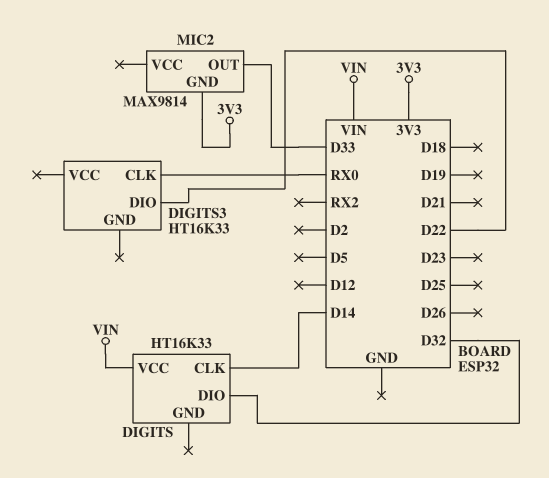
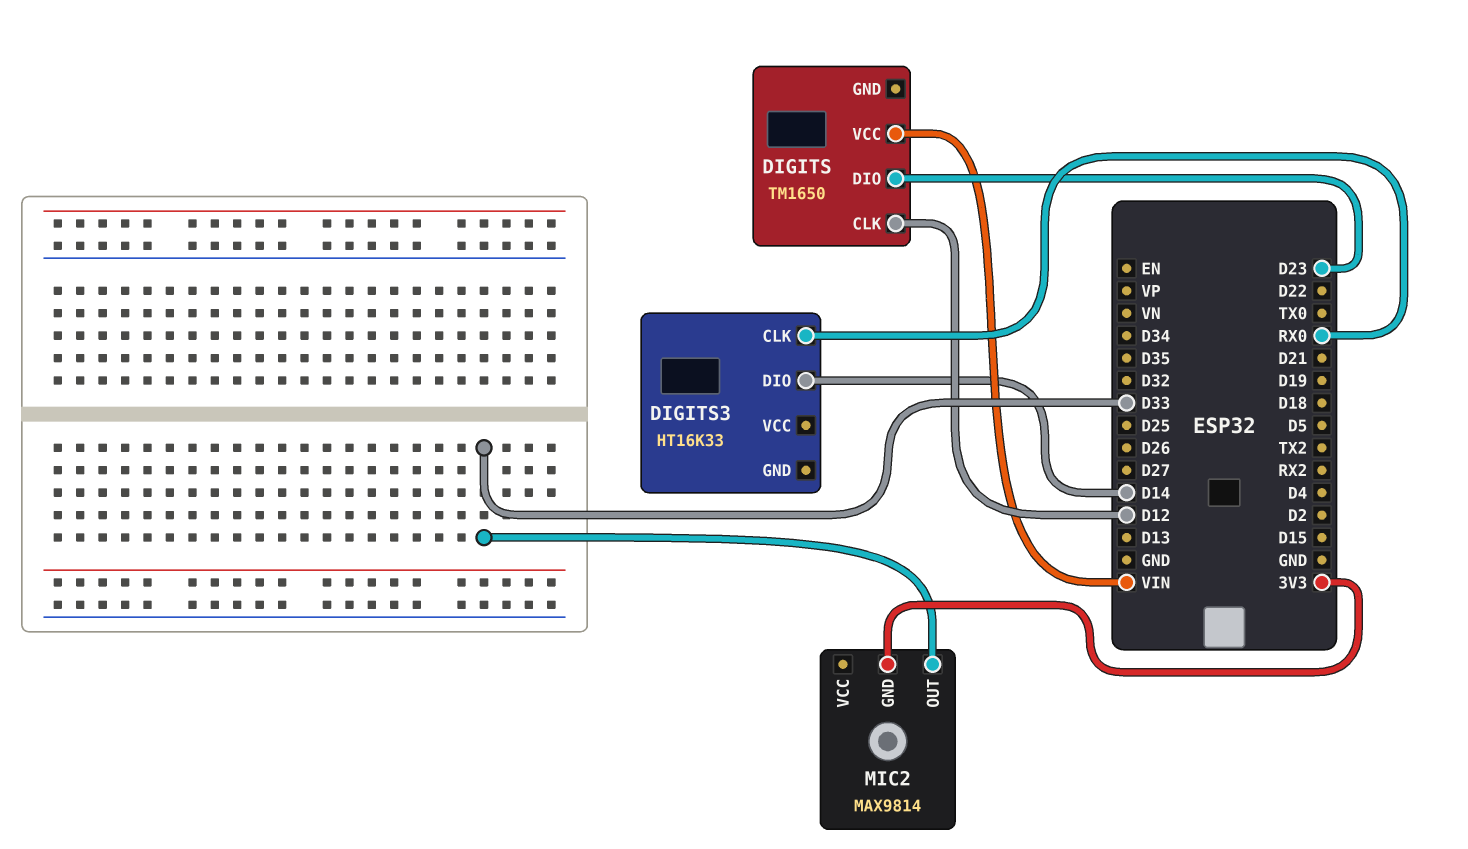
DIGITS: HT16K33 -> TM1650
DIGITS pin CLK: D14 -> D12
DIGITS pin DIO: D32 -> D23
DIGITS3 pin DIO: D22 -> D14

